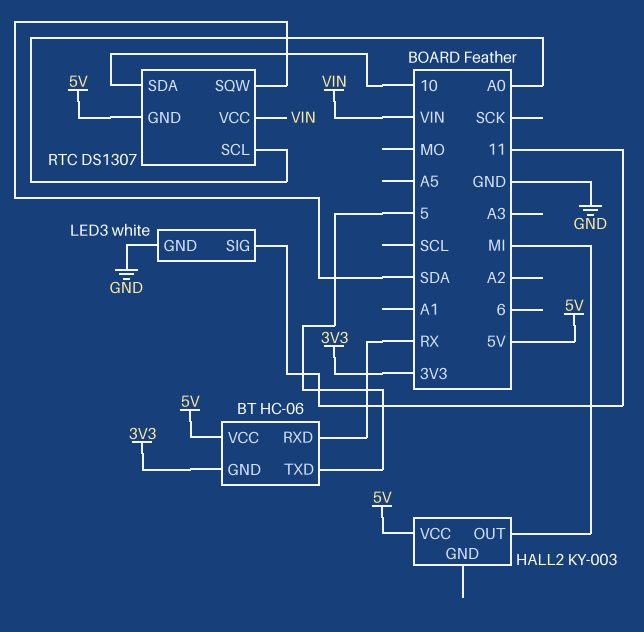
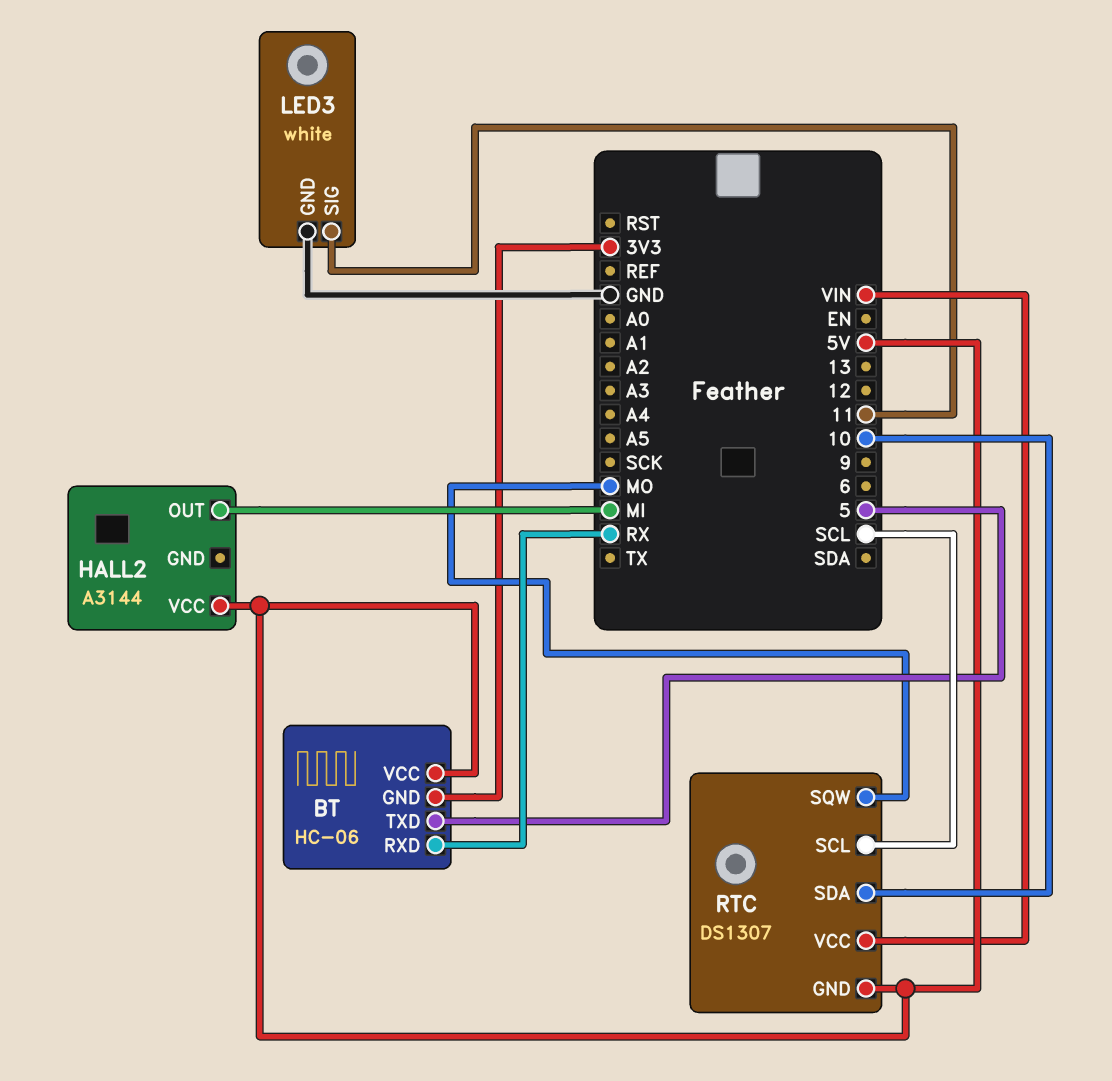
HALL2: KY-003 -> A3144
RTC pin SCL: A0 -> SCL
RTC pin SQW: SDA -> MO

